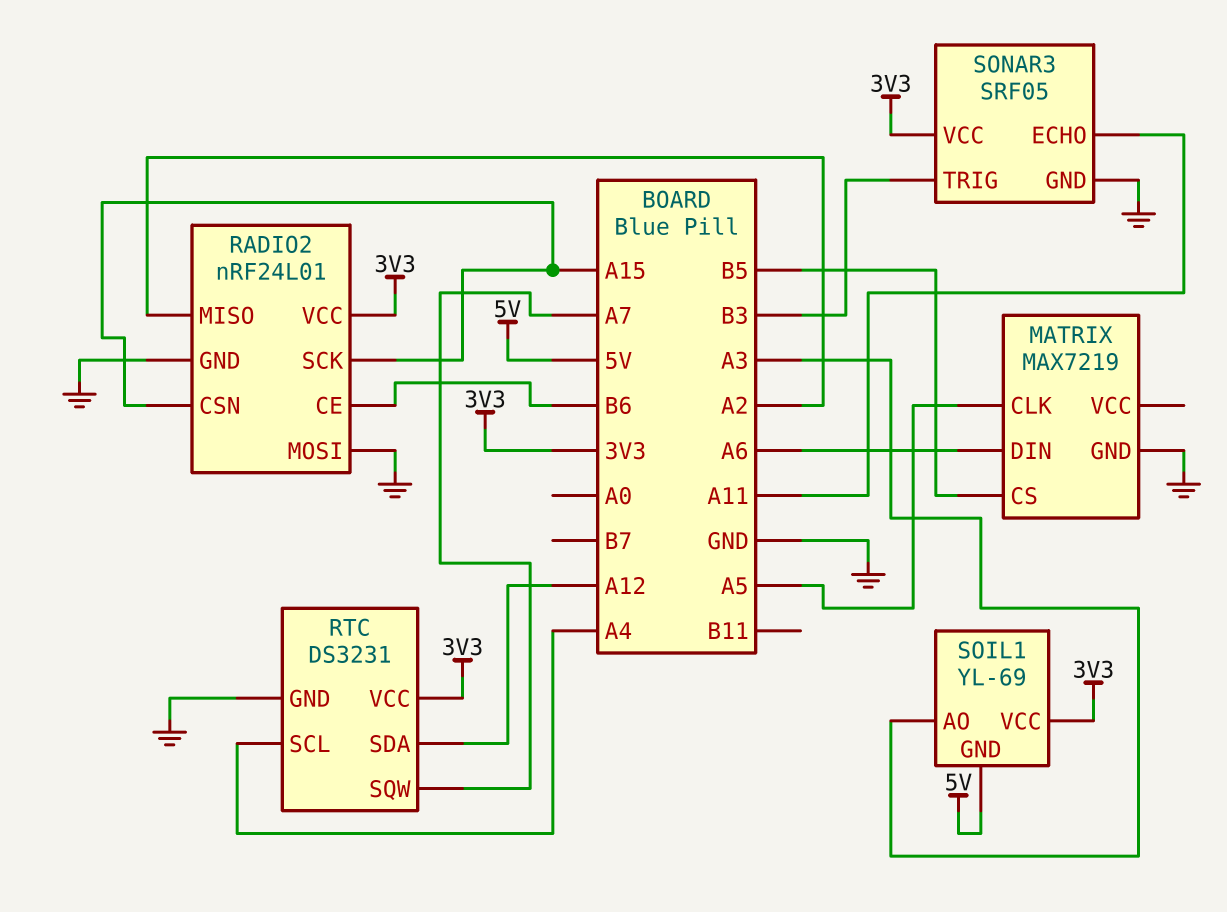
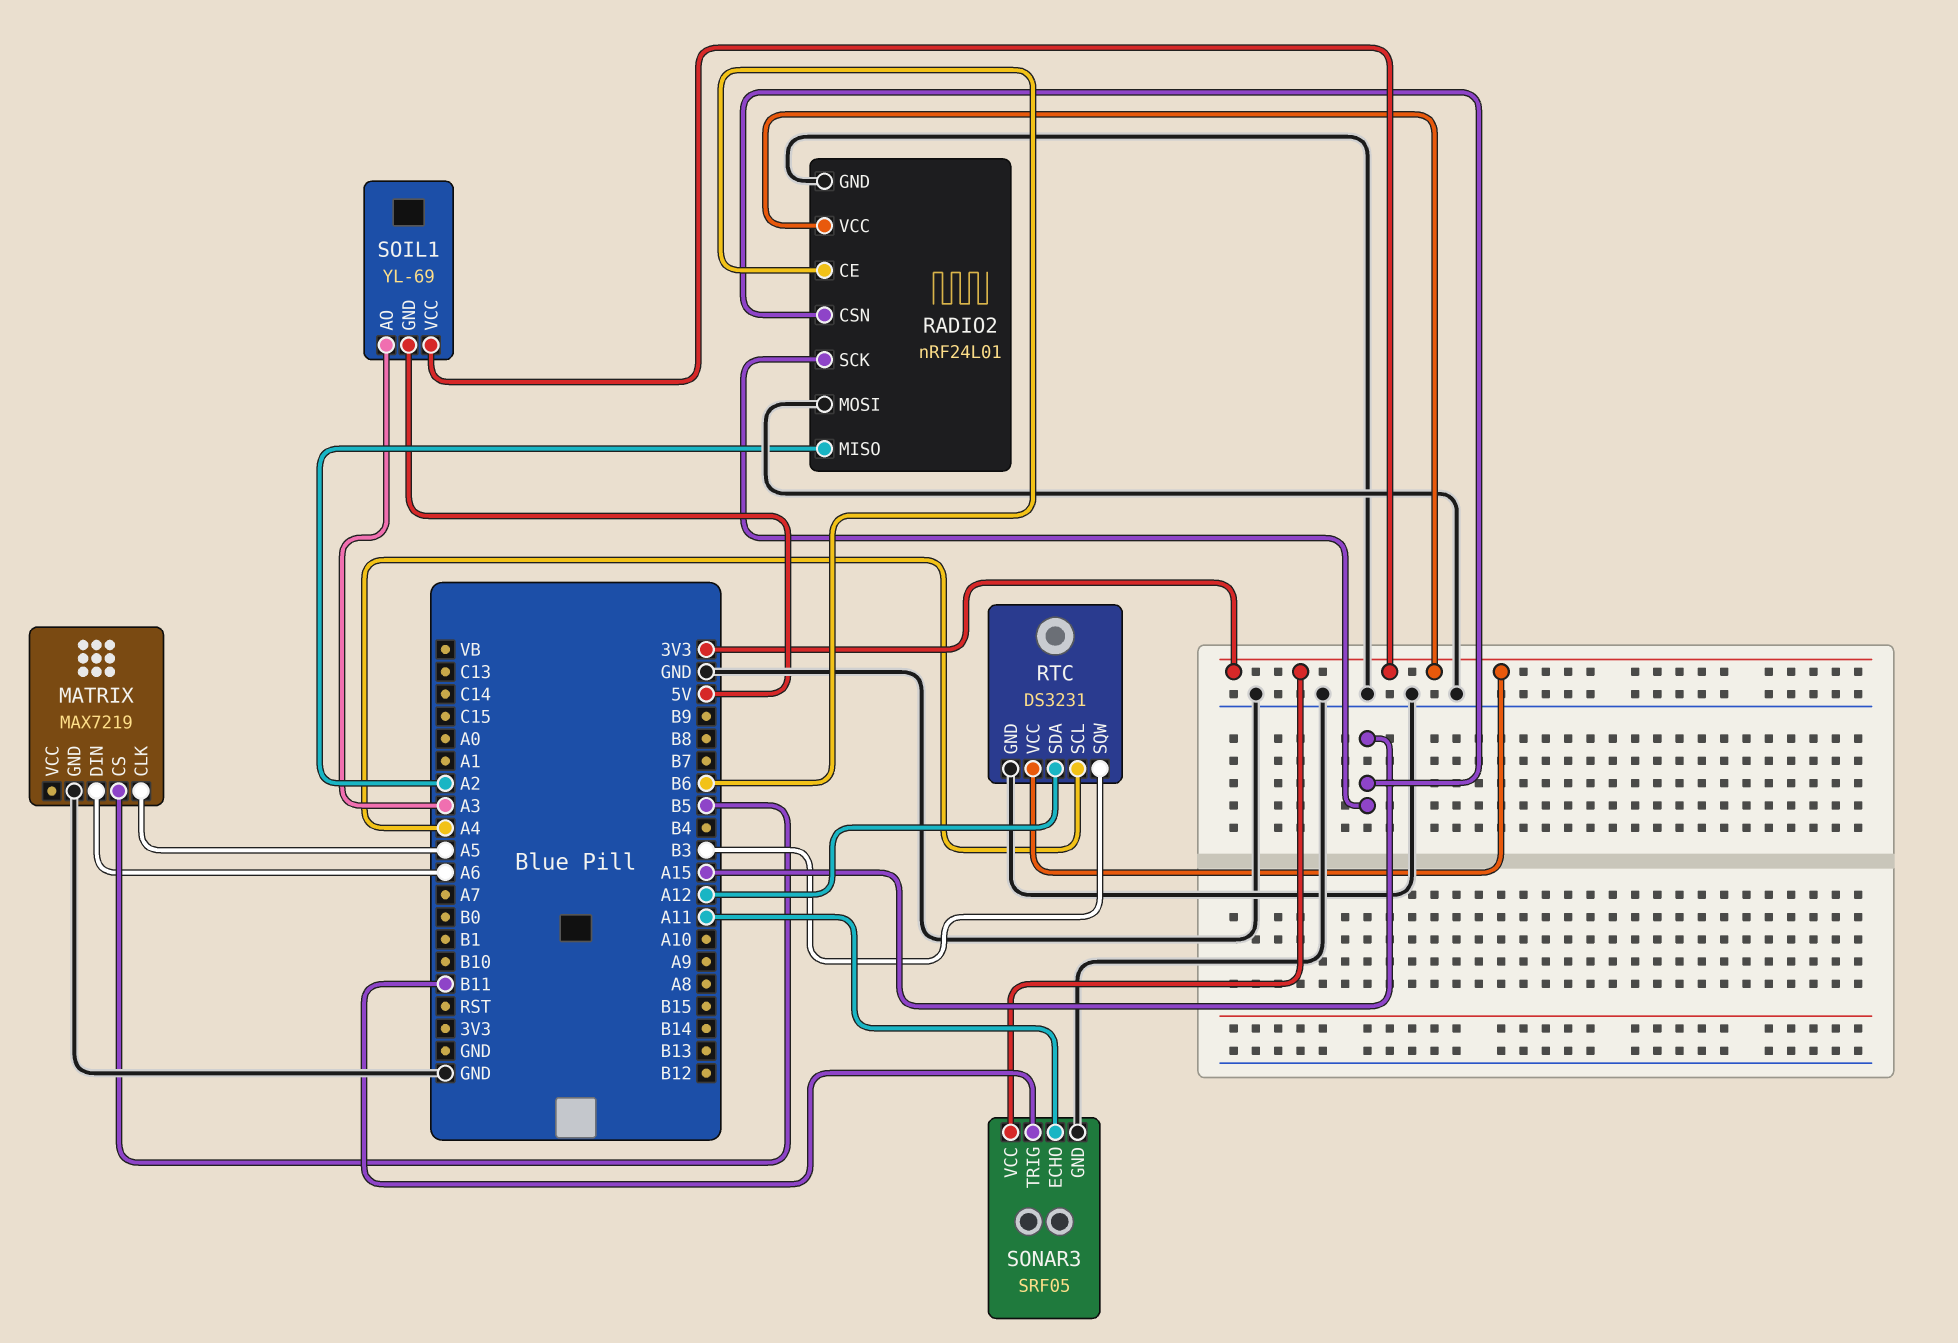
RTC pin SQW: A7 -> B3
SONAR3 pin TRIG: B3 -> B11

